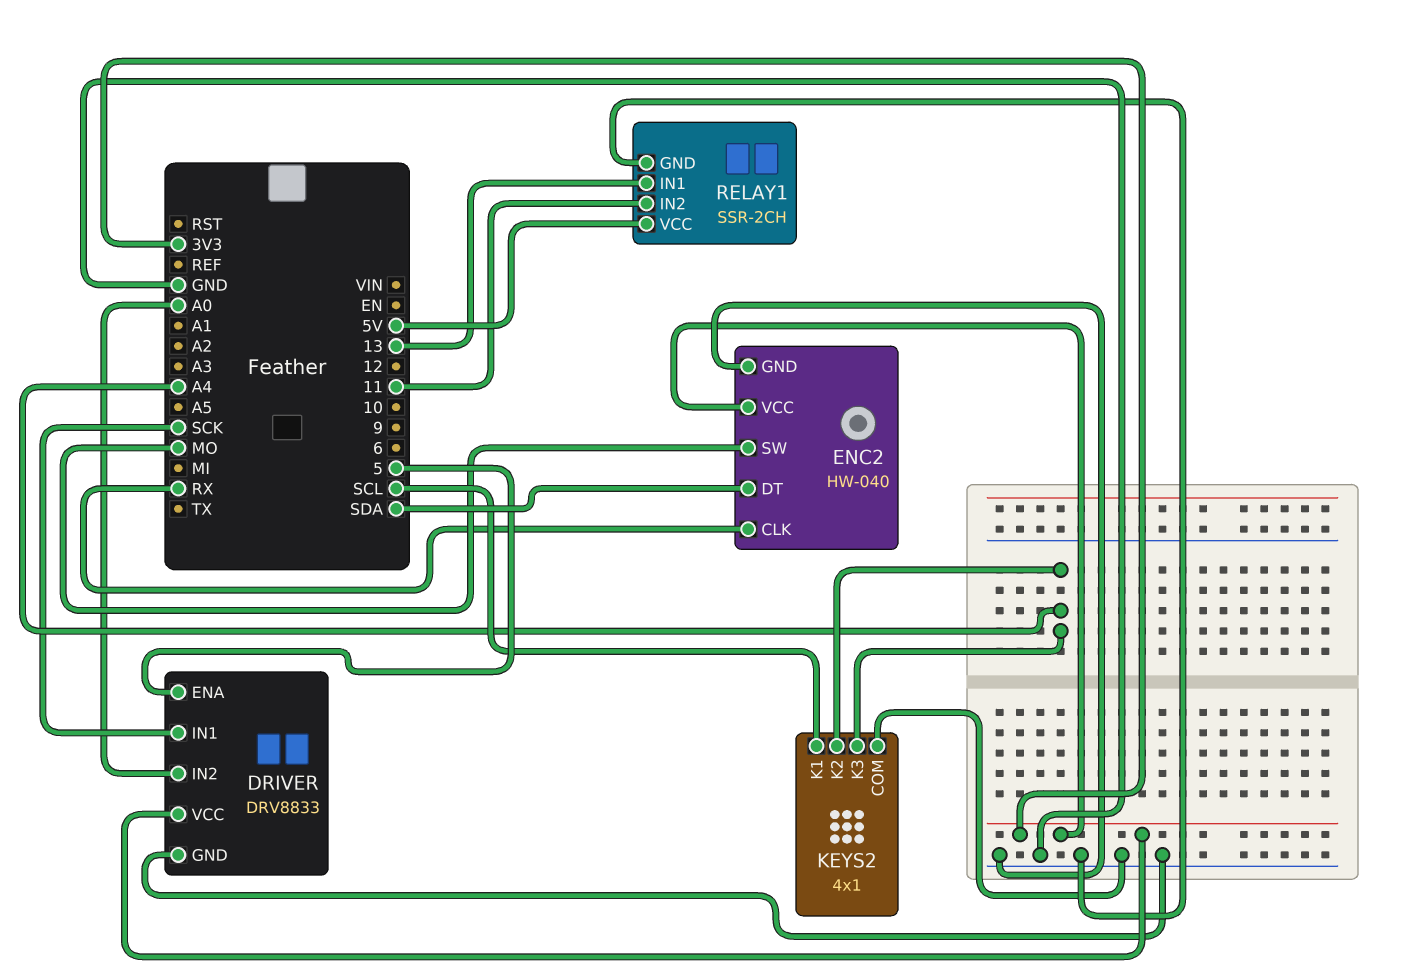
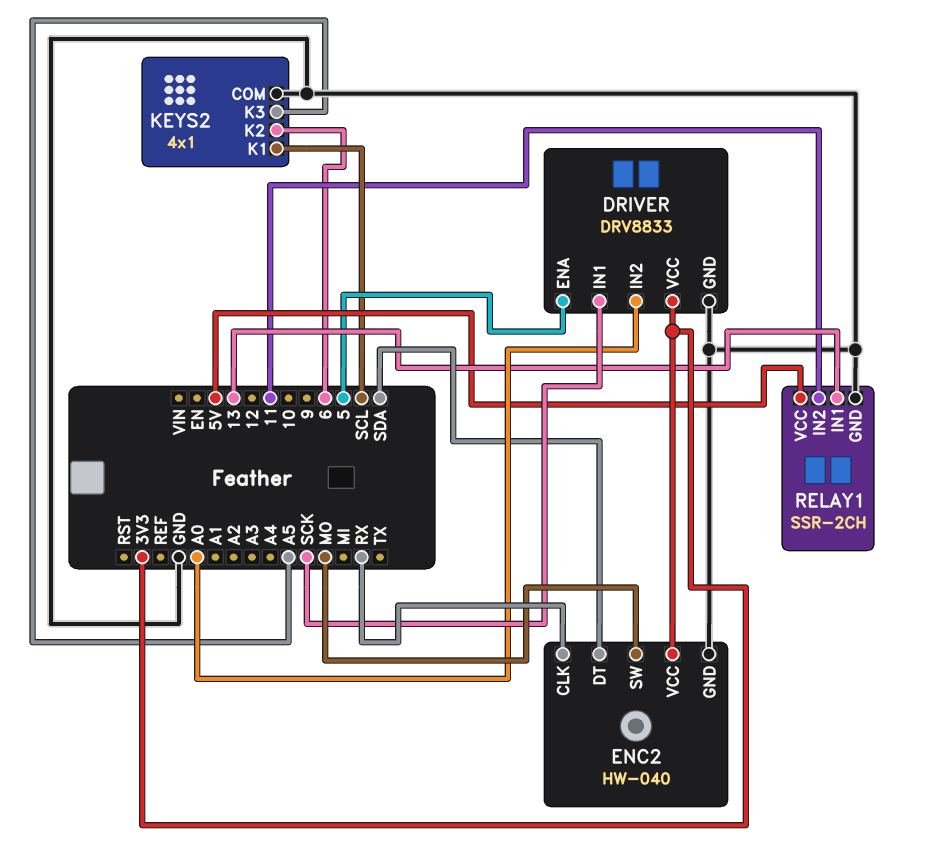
KEYS2 pin K2: A4 -> 6
KEYS2 pin K3: A4 -> A5

